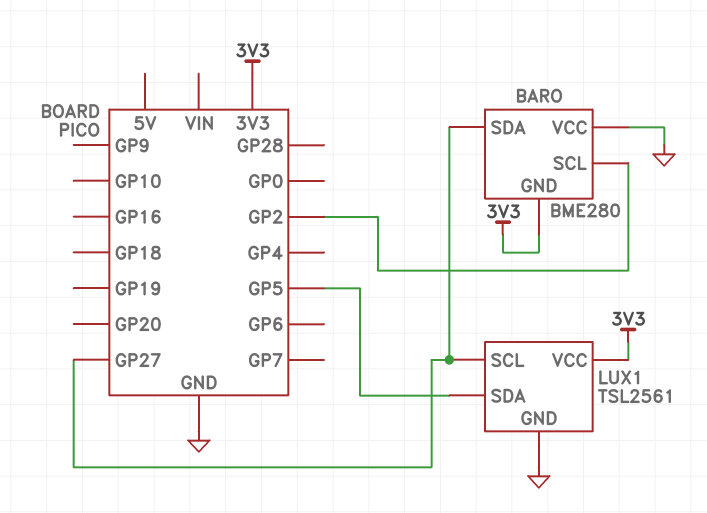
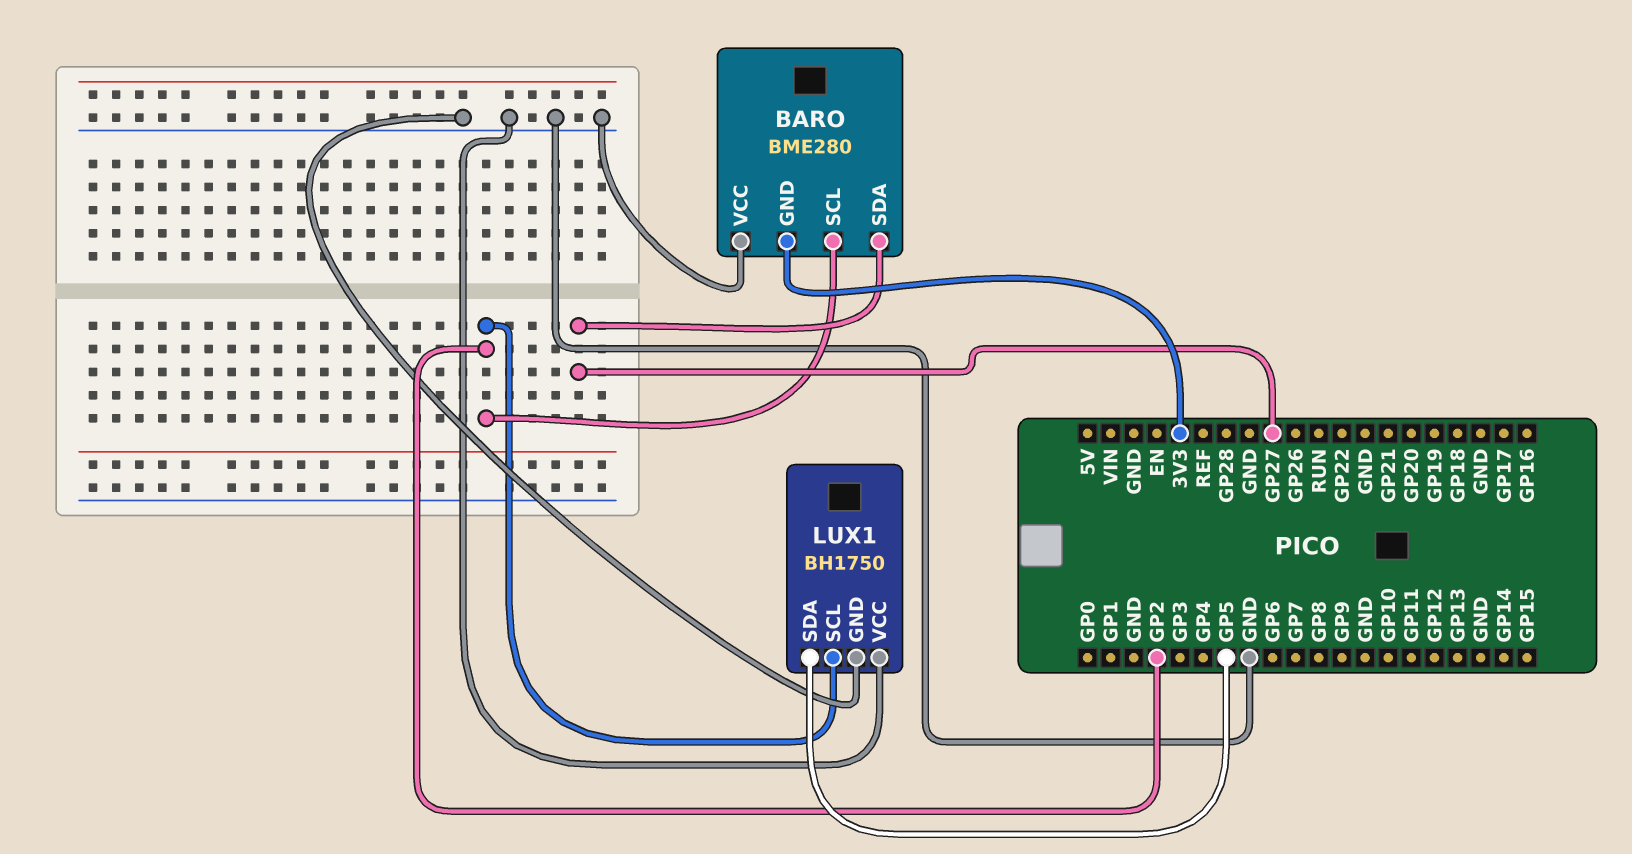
LUX1: TSL2561 -> BH1750
LUX1 pin SCL: GP27 -> GP2
LUX1 pin VCC: 3V3 -> GND

